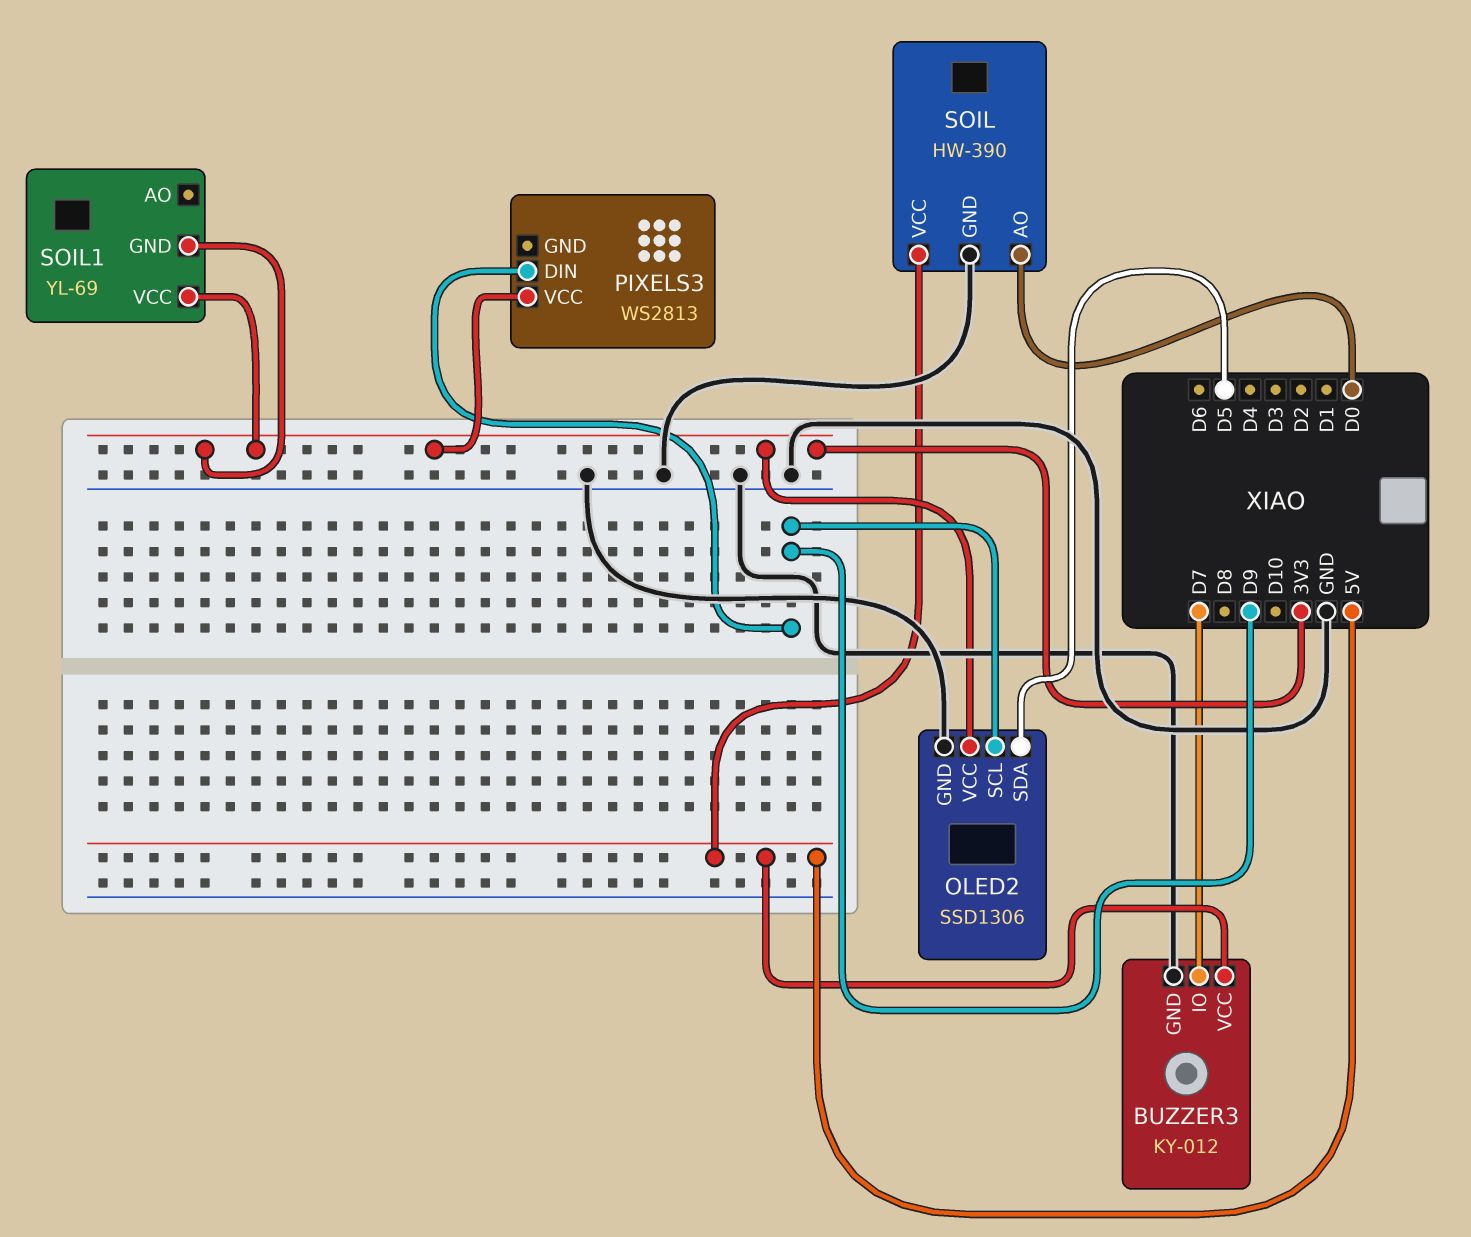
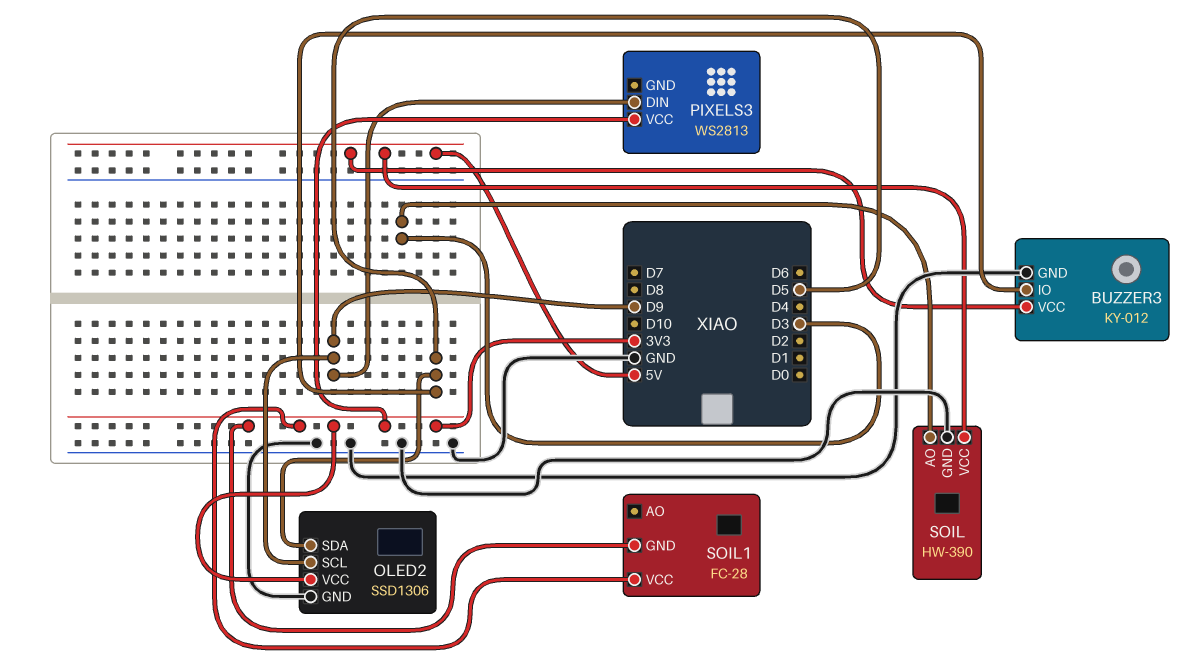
BUZZER3 pin IO: D7 -> D5
SOIL pin AO: D0 -> D3
SOIL1: YL-69 -> FC-28

